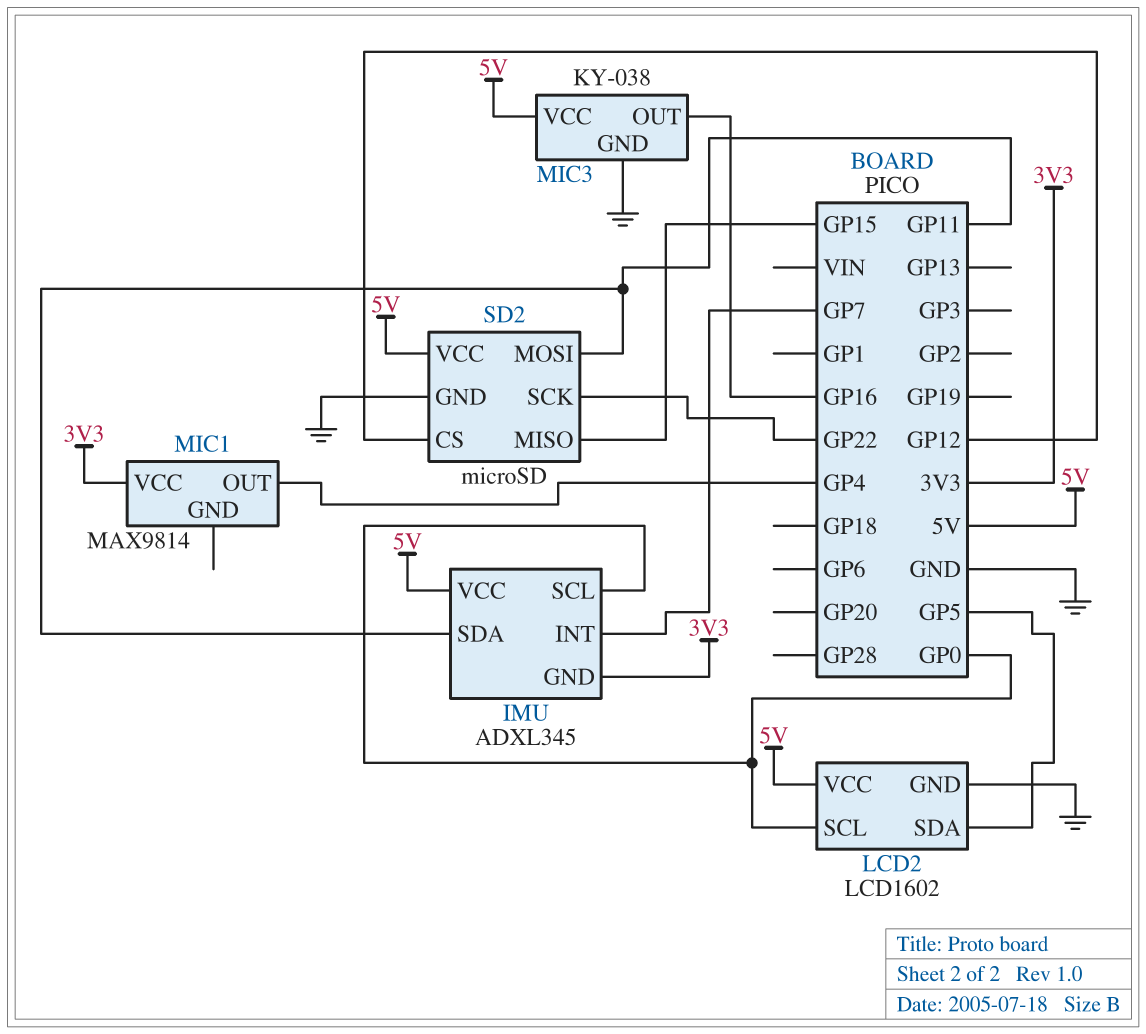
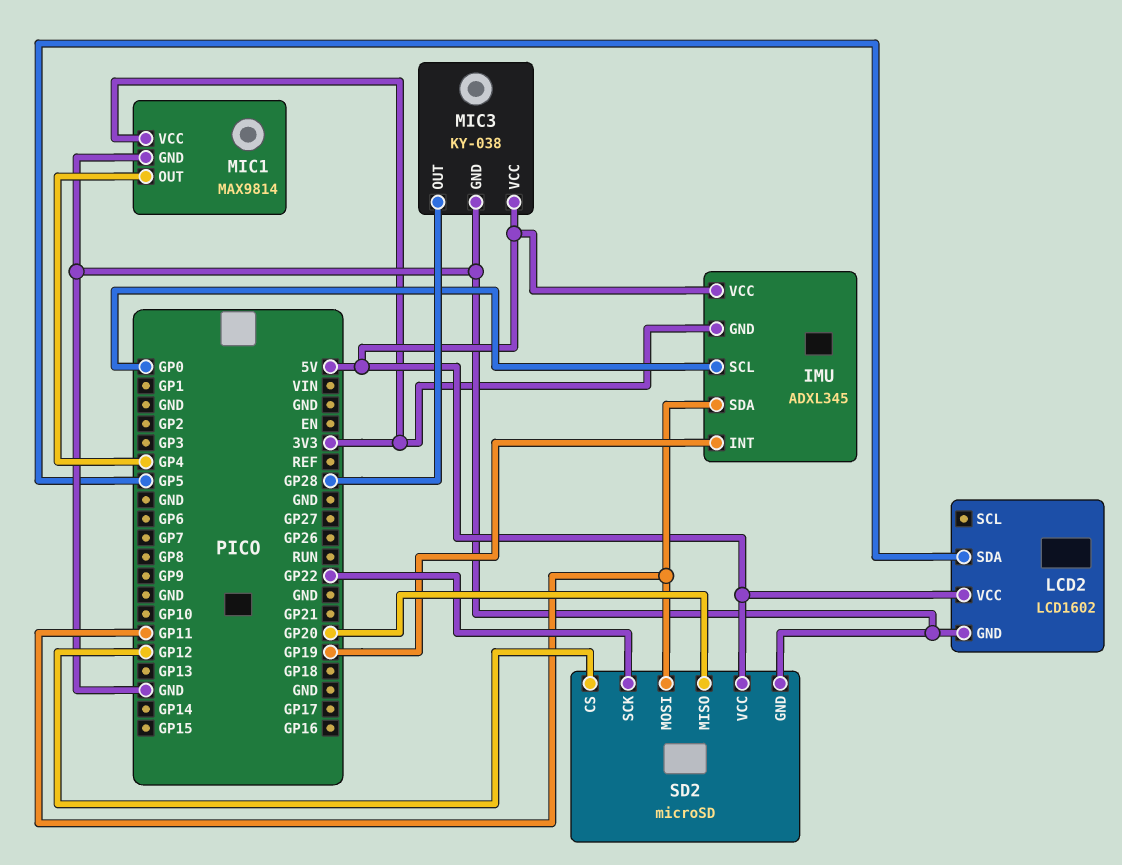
IMU pin INT: GP7 -> GP19
LCD2 pin SCL: GP0 -> none
MIC1 pin GND: none -> GND
MIC3 pin OUT: GP16 -> GP28
SD2 pin MISO: GP15 -> GP20

